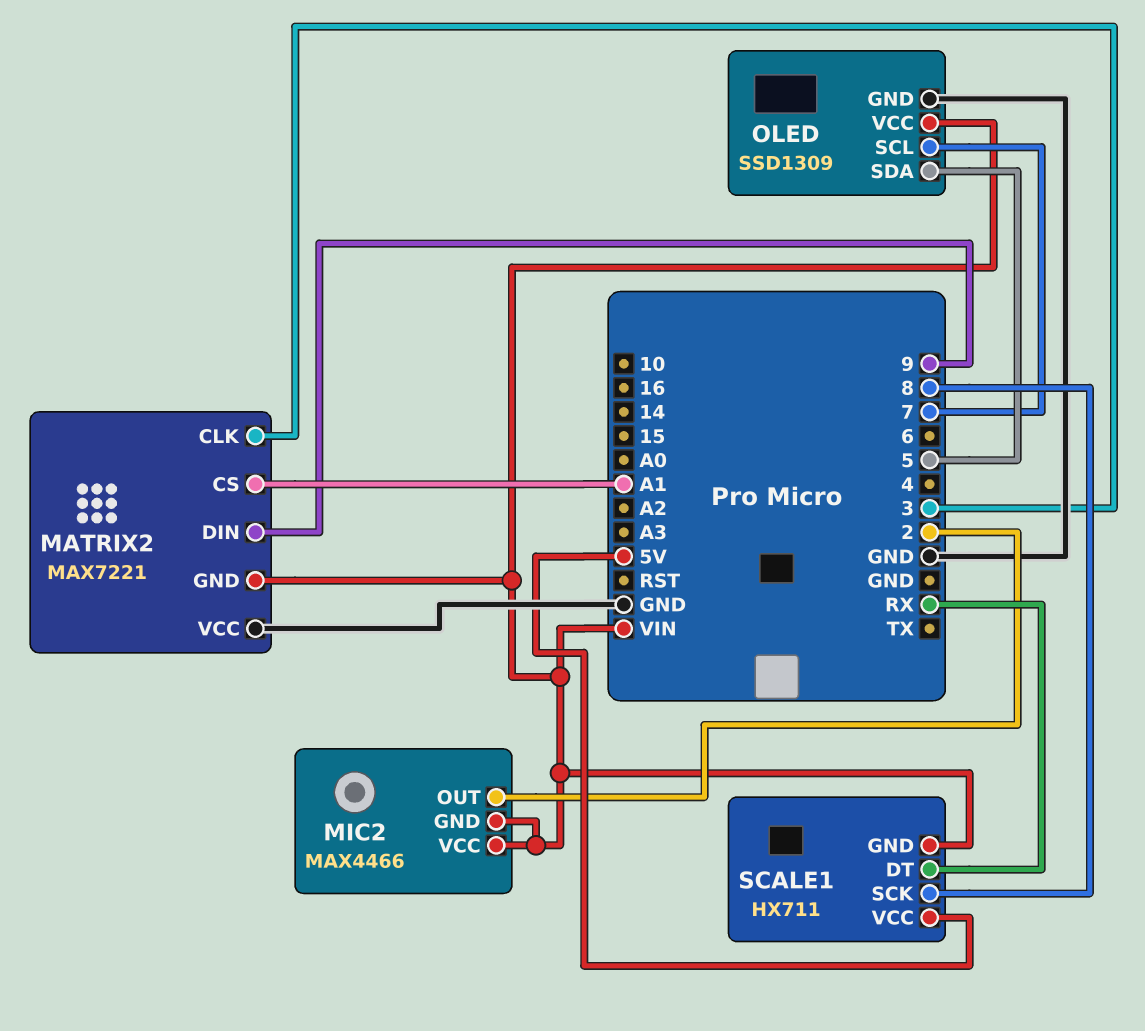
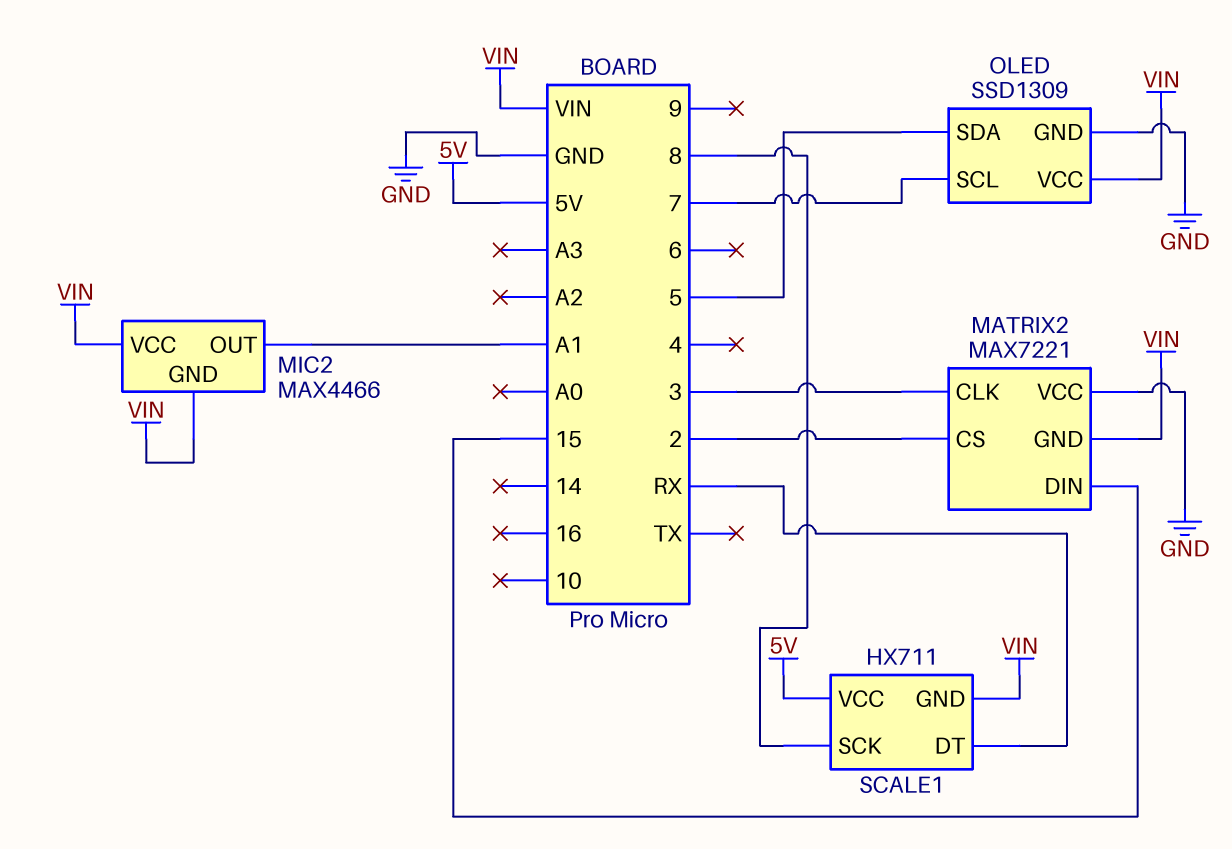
MATRIX2 pin CS: A1 -> 2
MATRIX2 pin DIN: 9 -> 15
MIC2 pin OUT: 2 -> A1

